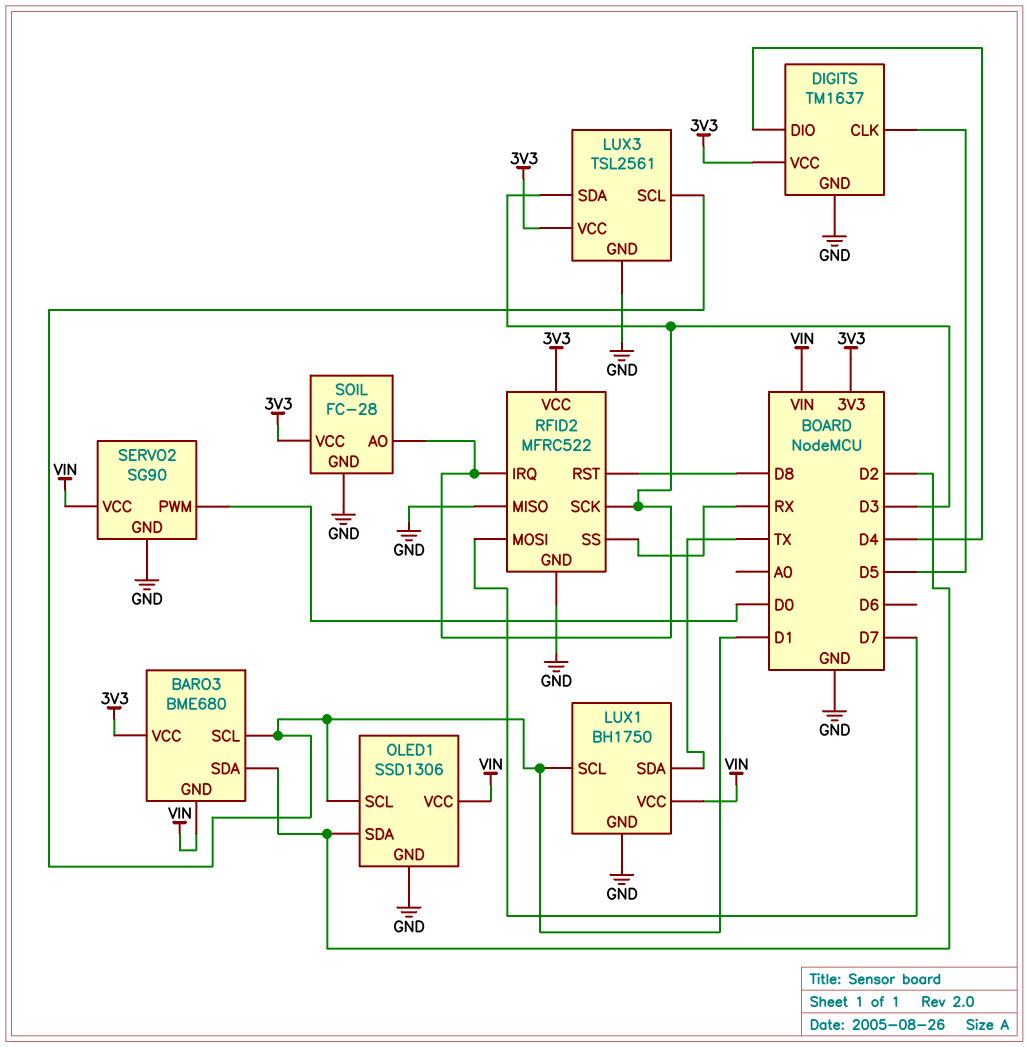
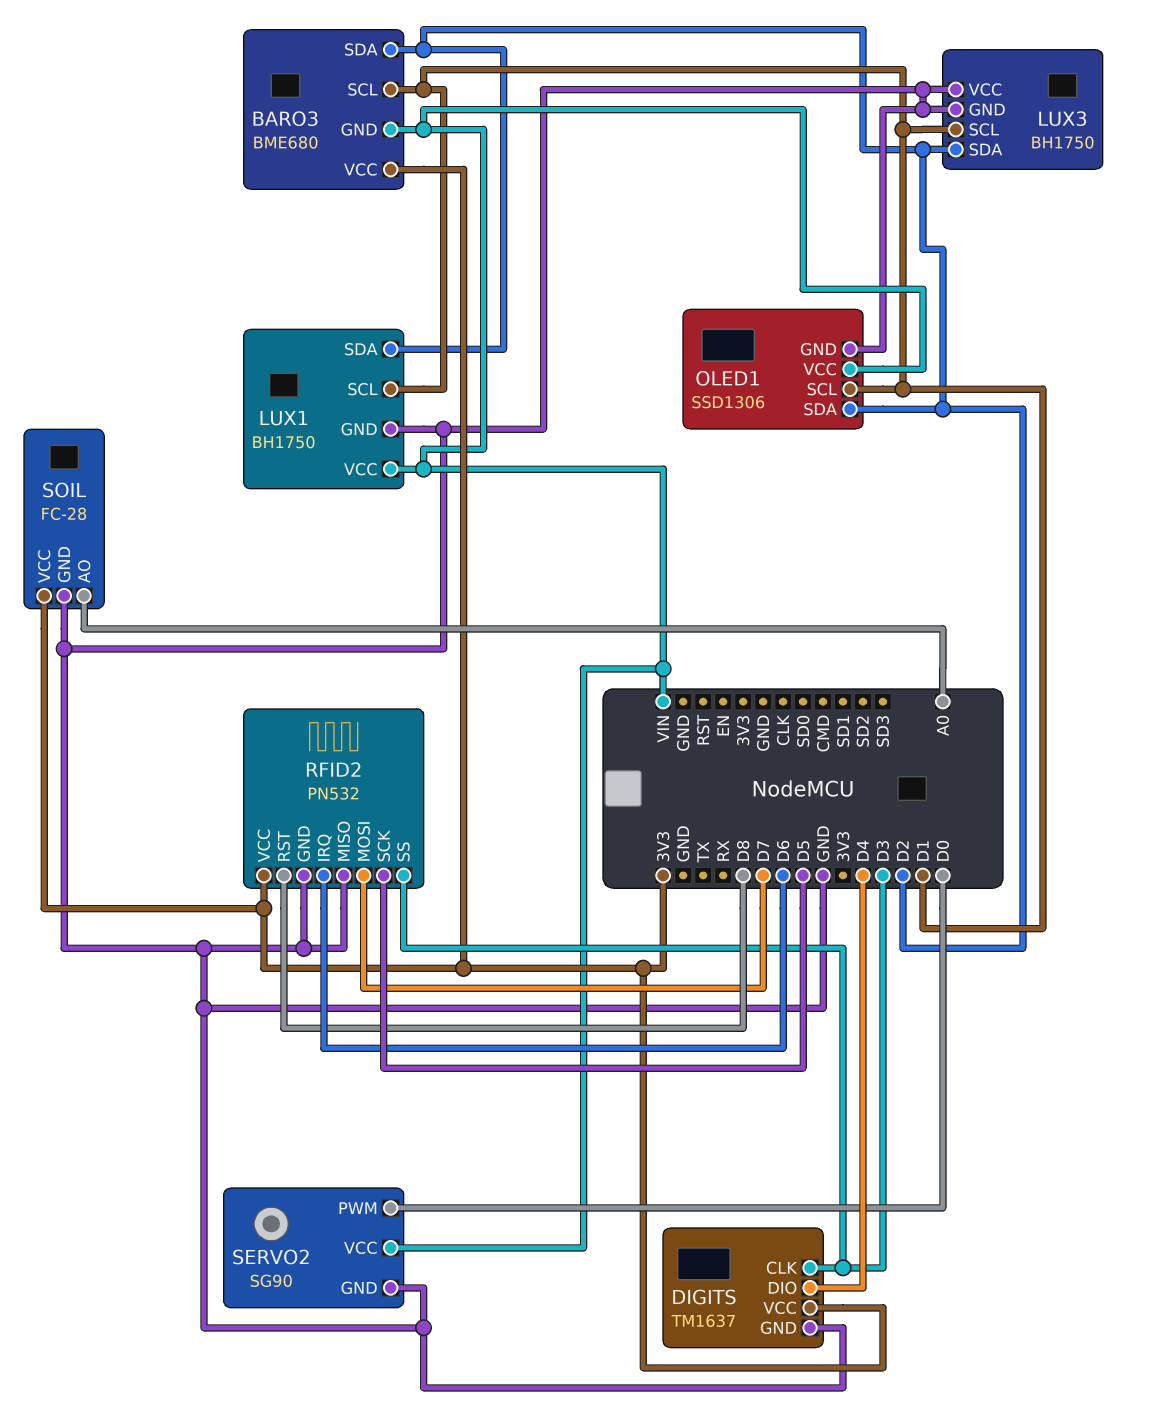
DIGITS pin CLK: D5 -> D3
LUX1 pin SDA: TX -> D2
LUX3: TSL2561 -> BH1750
LUX3 pin SDA: D3 -> D2
LUX3 pin VCC: 3V3 -> GND
RFID2: MFRC522 -> PN532
RFID2 pin IRQ: D3 -> D6
RFID2 pin SCK: D3 -> D5
RFID2 pin SS: RX -> D3
SOIL pin AO: D3 -> A0

